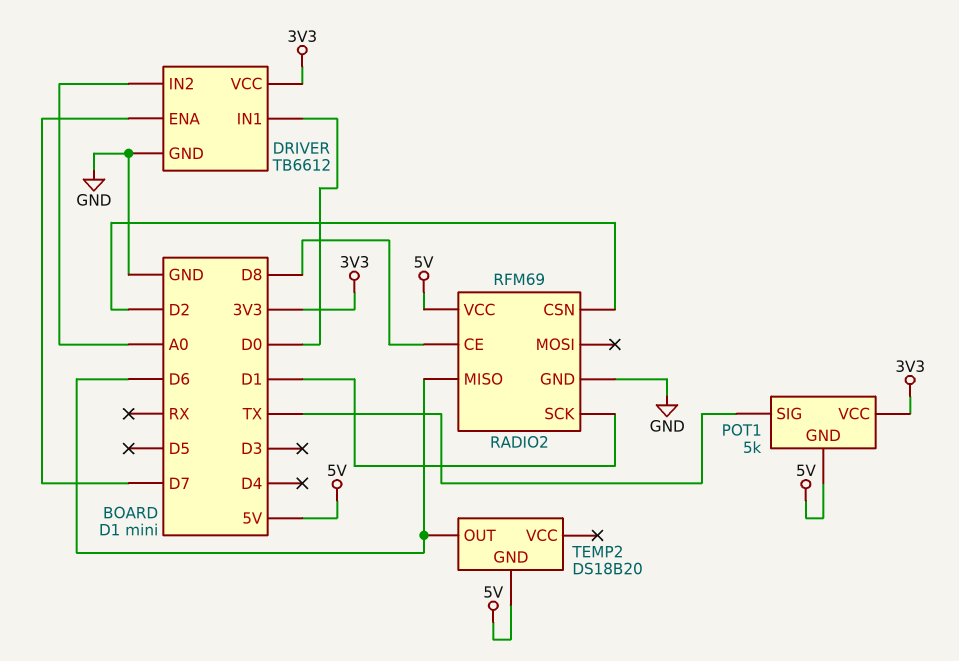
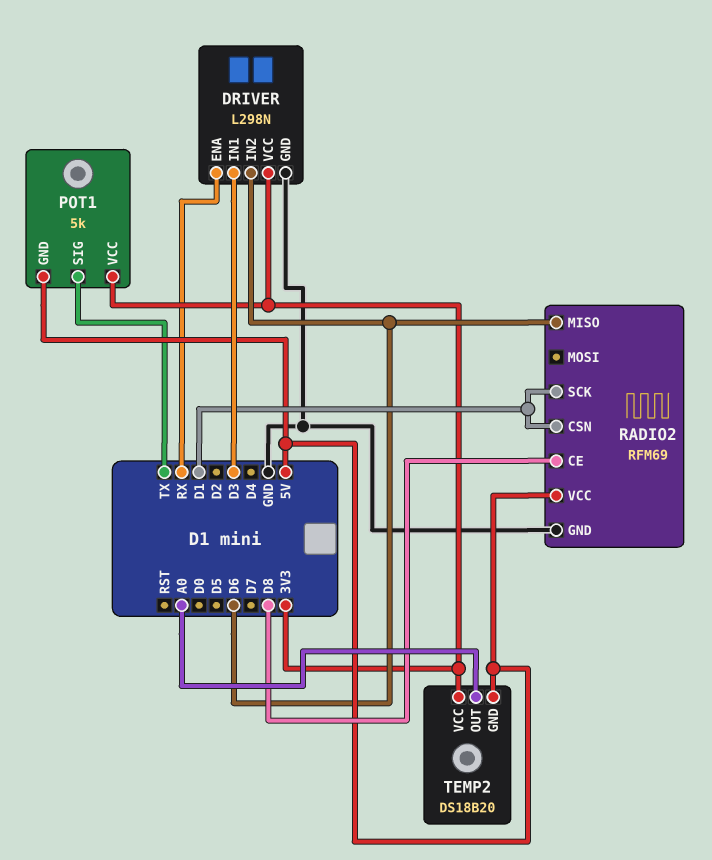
DRIVER: TB6612 -> L298N
DRIVER pin ENA: D7 -> RX
DRIVER pin IN1: D0 -> D3
DRIVER pin IN2: A0 -> D6
RADIO2 pin CSN: D2 -> D1
TEMP2 pin OUT: D6 -> A0
TEMP2 pin VCC: none -> 3V3

